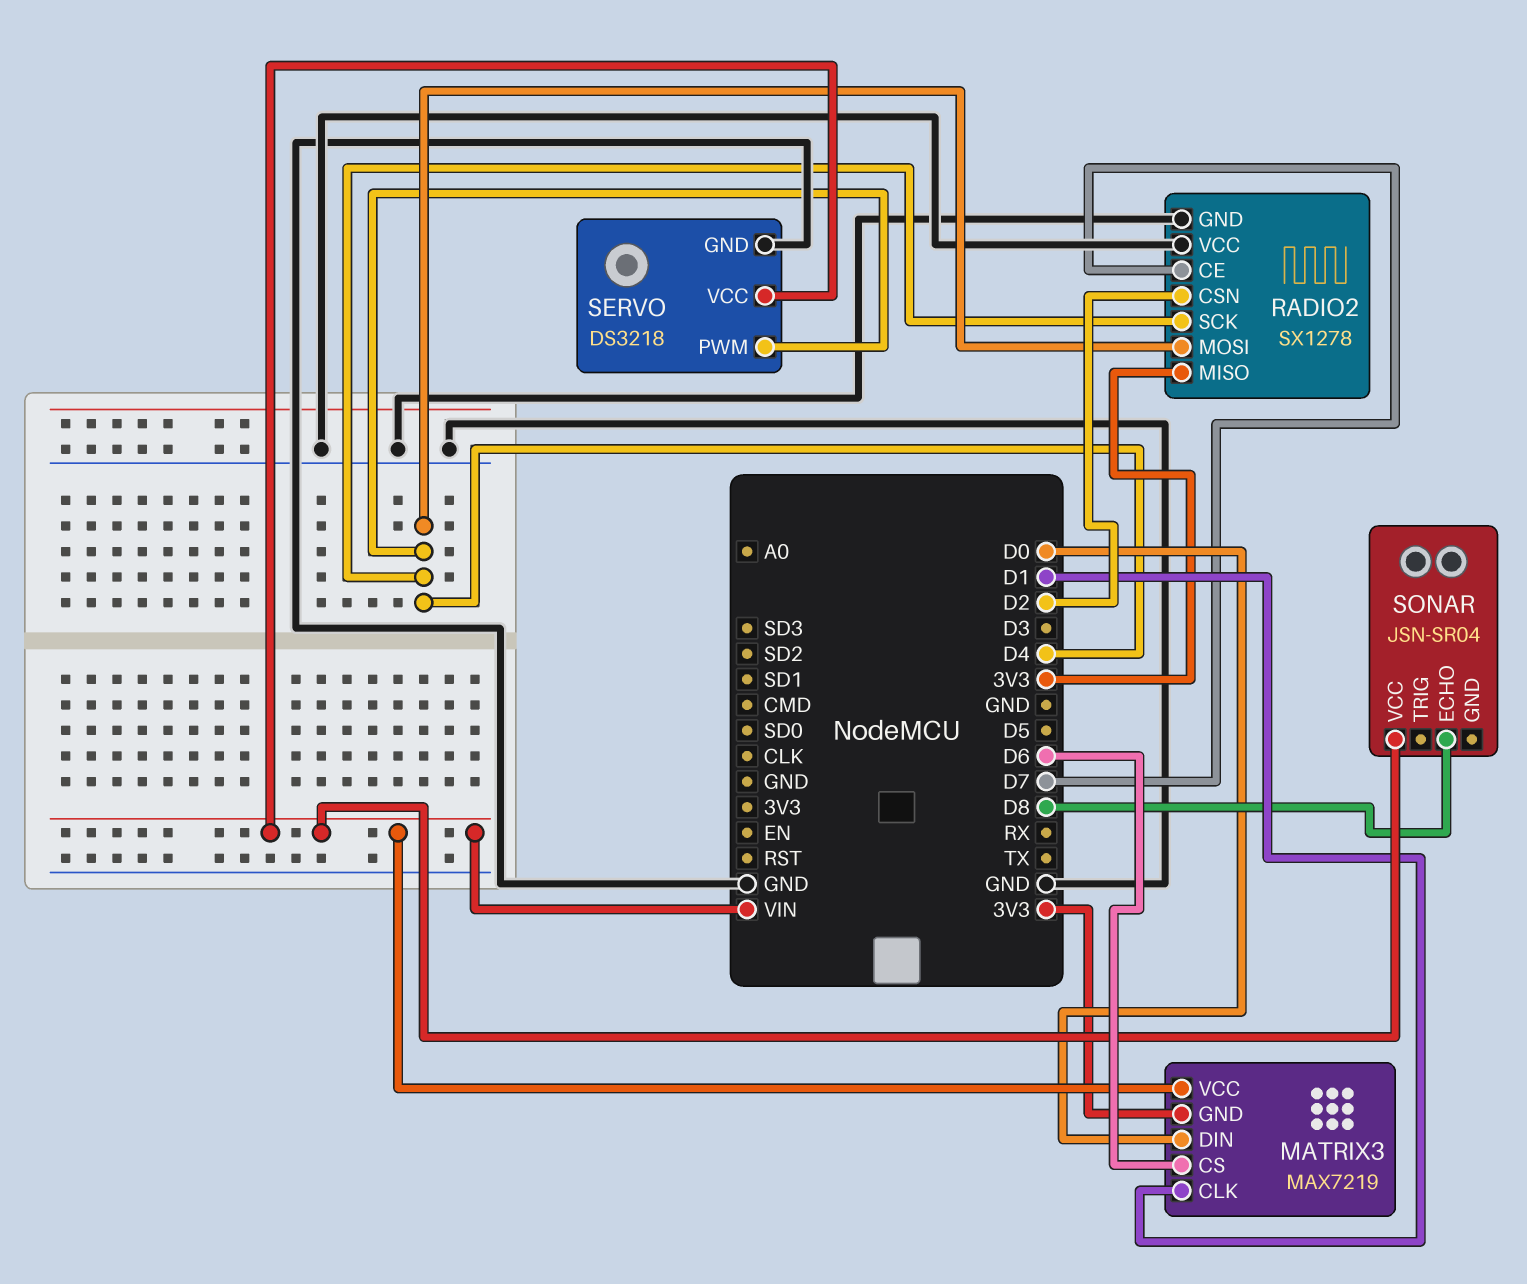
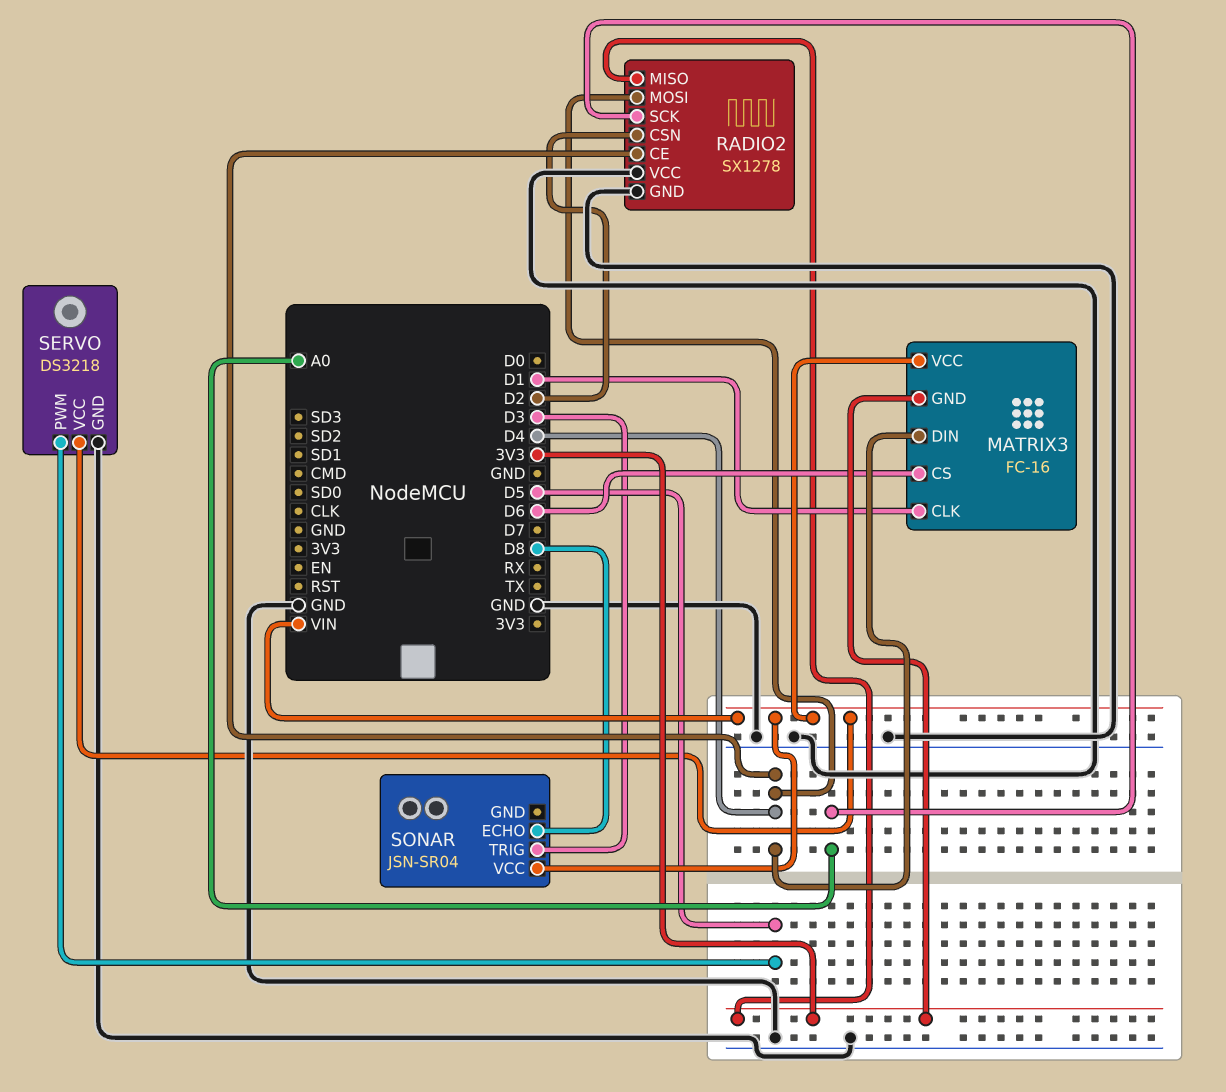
MATRIX3: MAX7219 -> FC-16
MATRIX3 pin DIN: D0 -> D4
RADIO2 pin CE: D7 -> D4
RADIO2 pin SCK: D4 -> A0
SERVO pin PWM: D4 -> D5
SONAR pin TRIG: none -> D3

